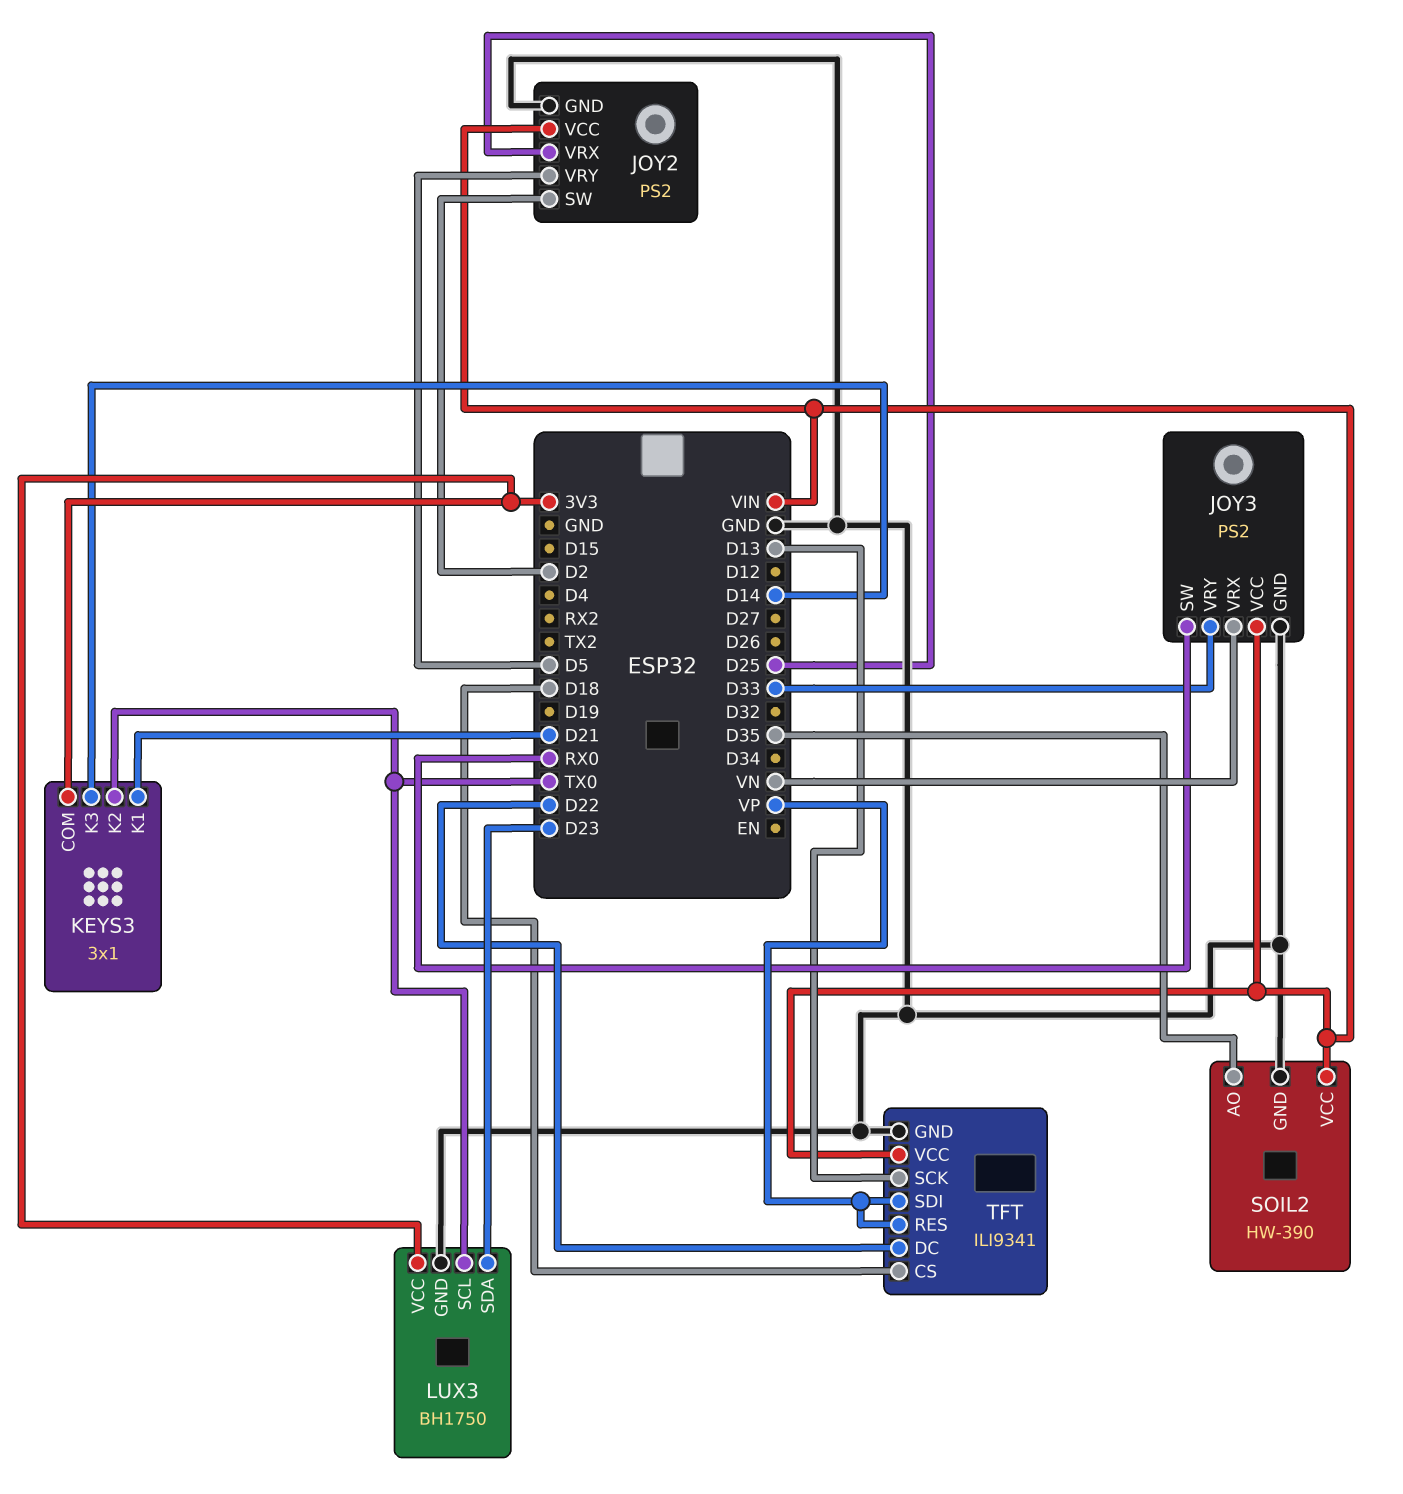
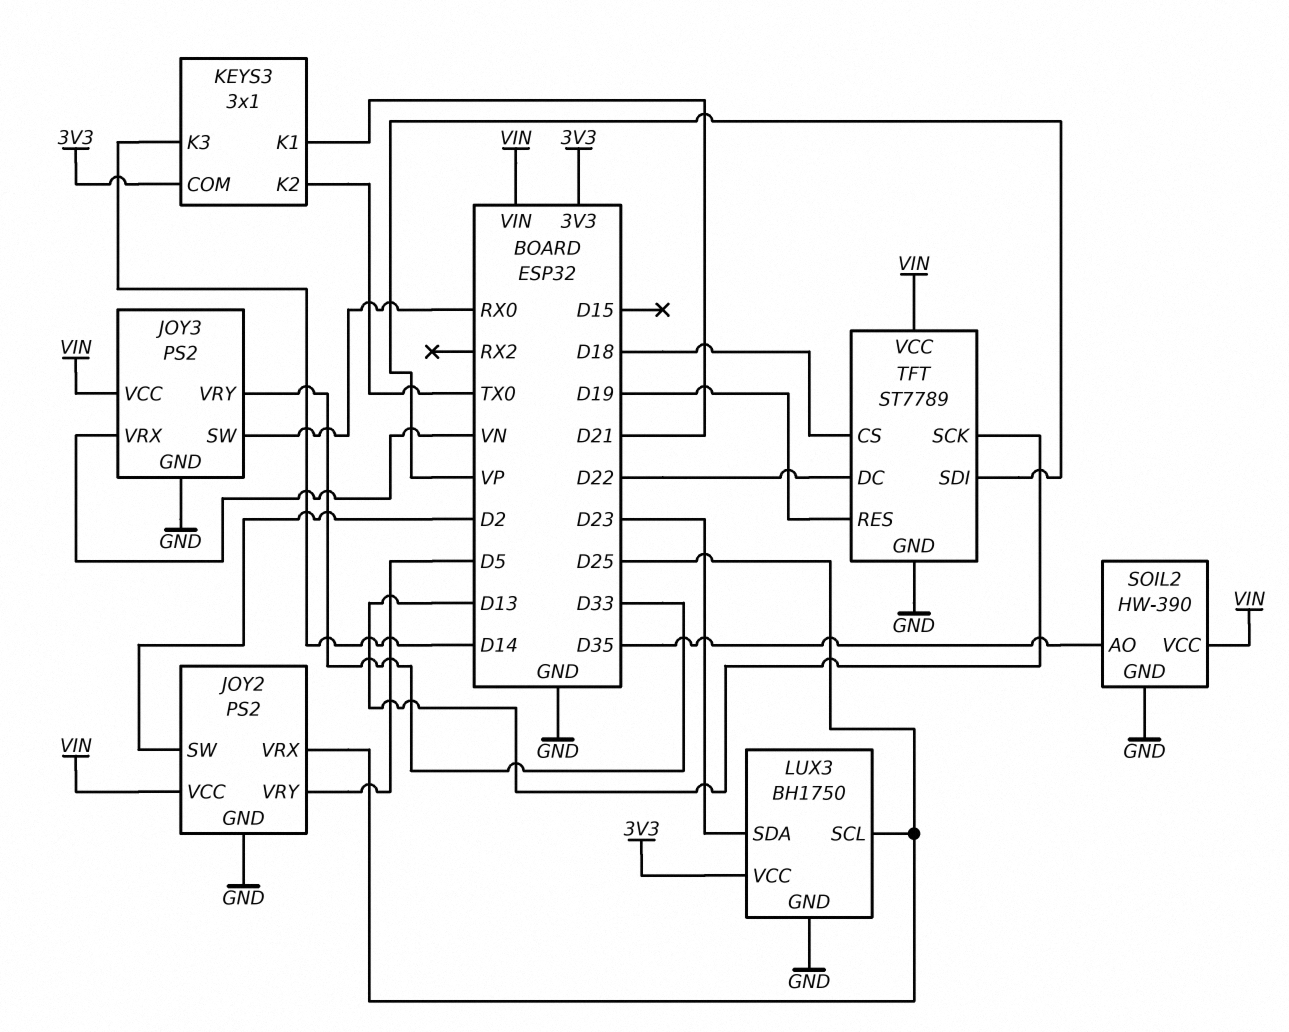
LUX3 pin SCL: TX0 -> D25
TFT: ILI9341 -> ST7789
TFT pin RES: VP -> D19

